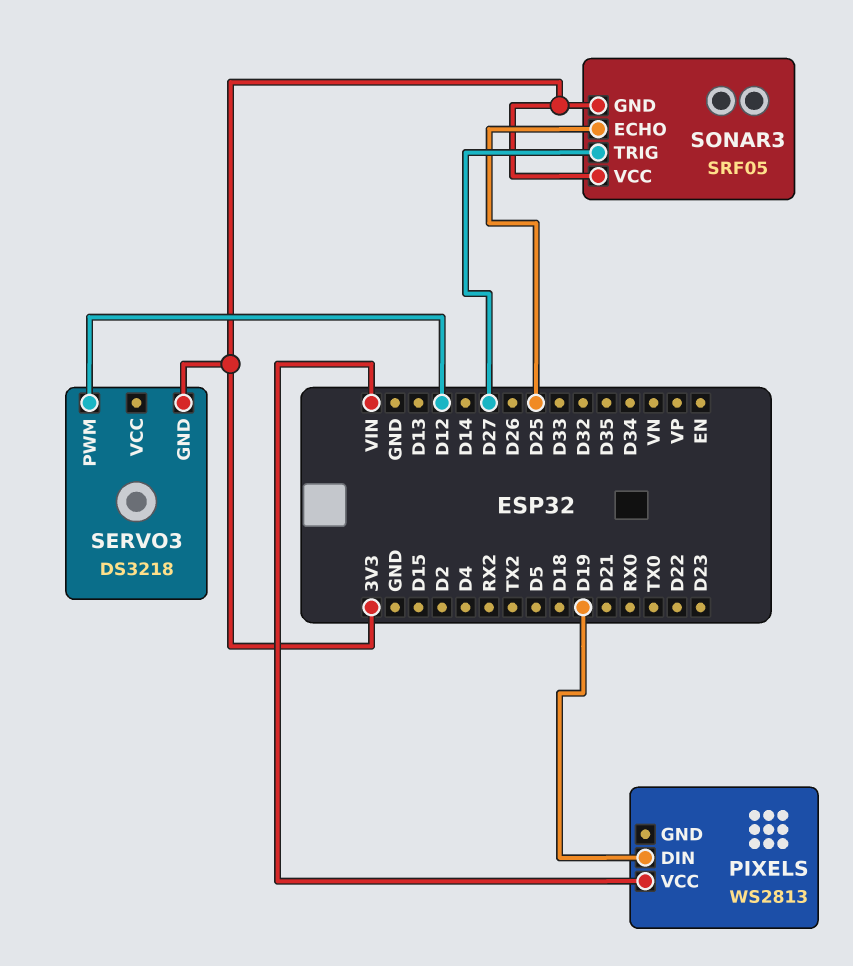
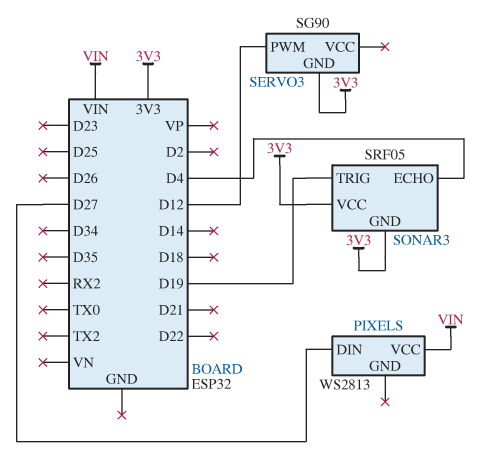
PIXELS pin DIN: D19 -> D27
SERVO3: DS3218 -> SG90
SONAR3 pin ECHO: D25 -> D4
SONAR3 pin TRIG: D27 -> D19

